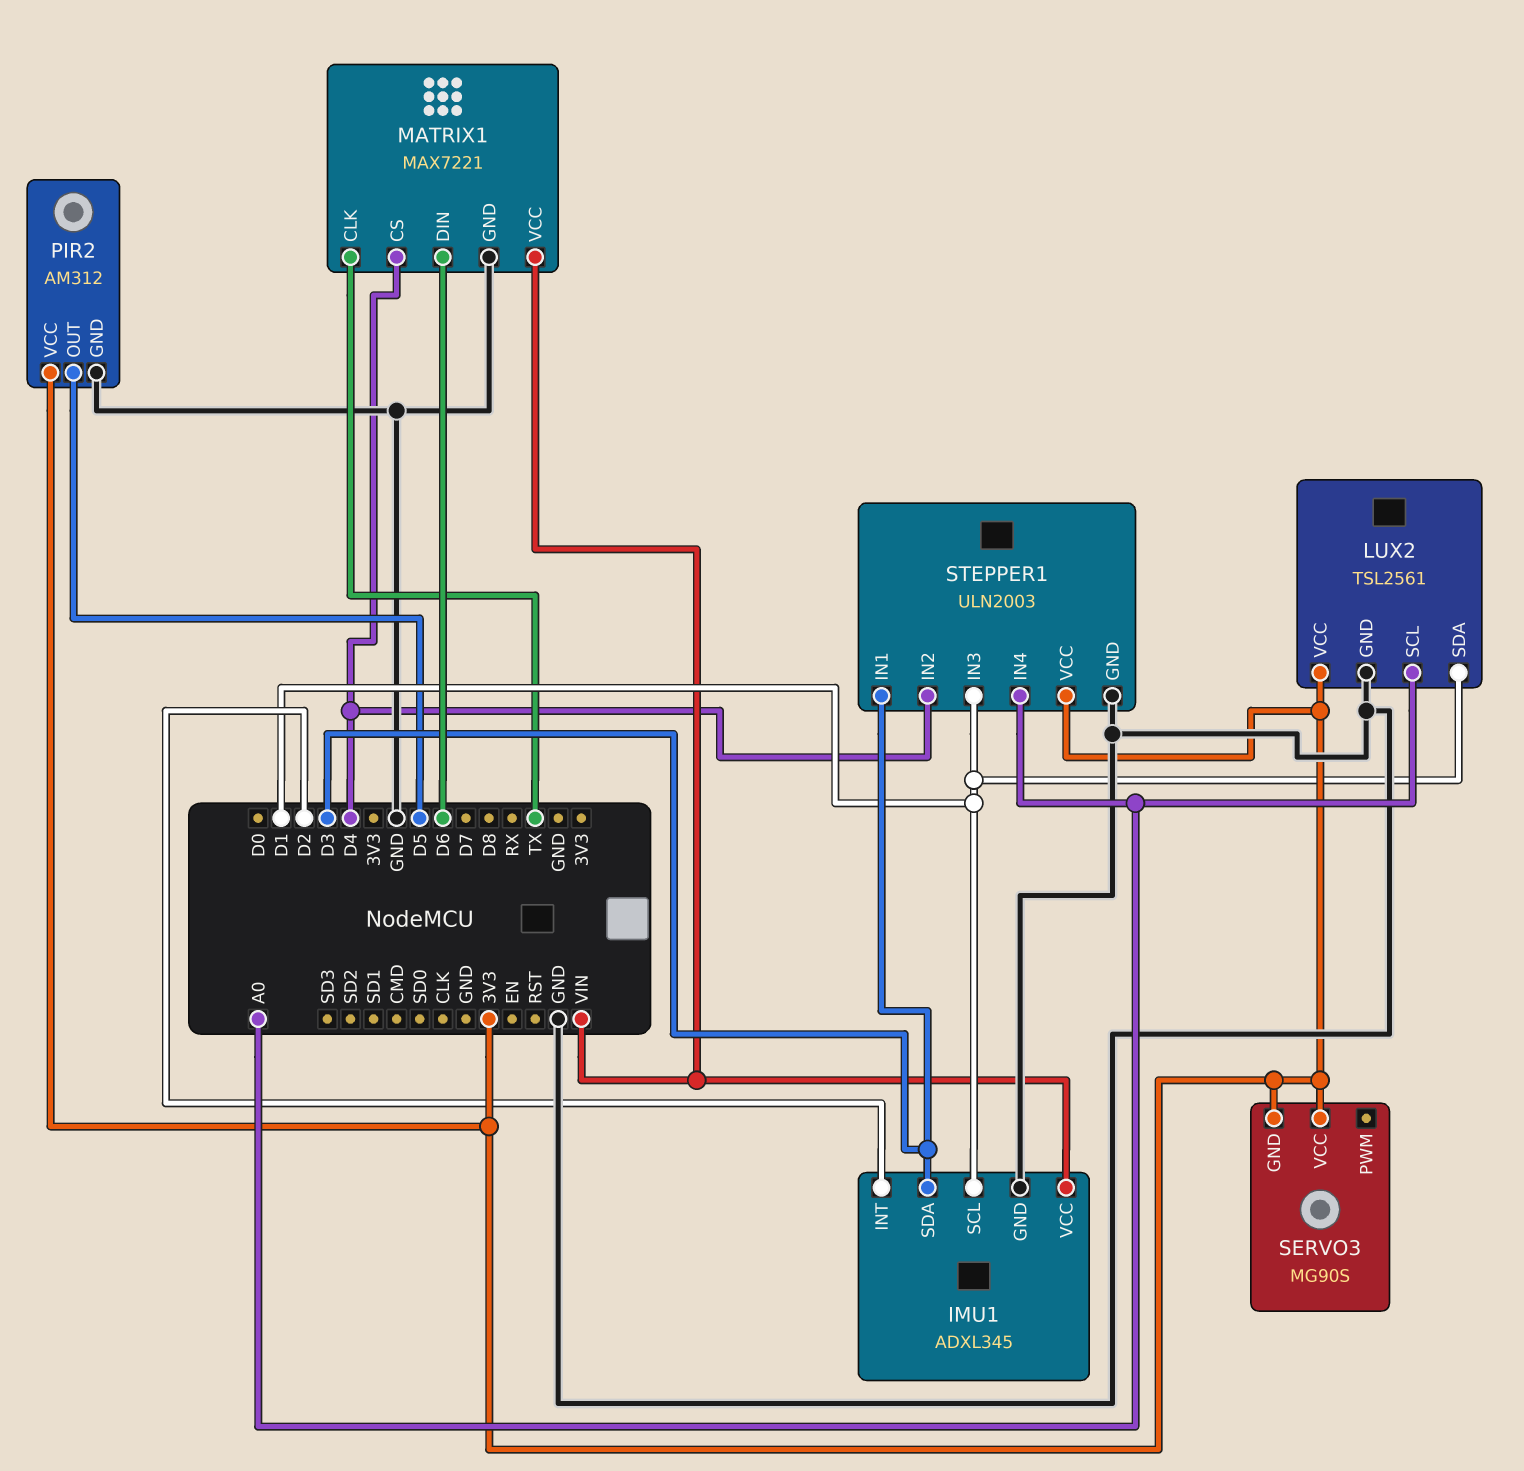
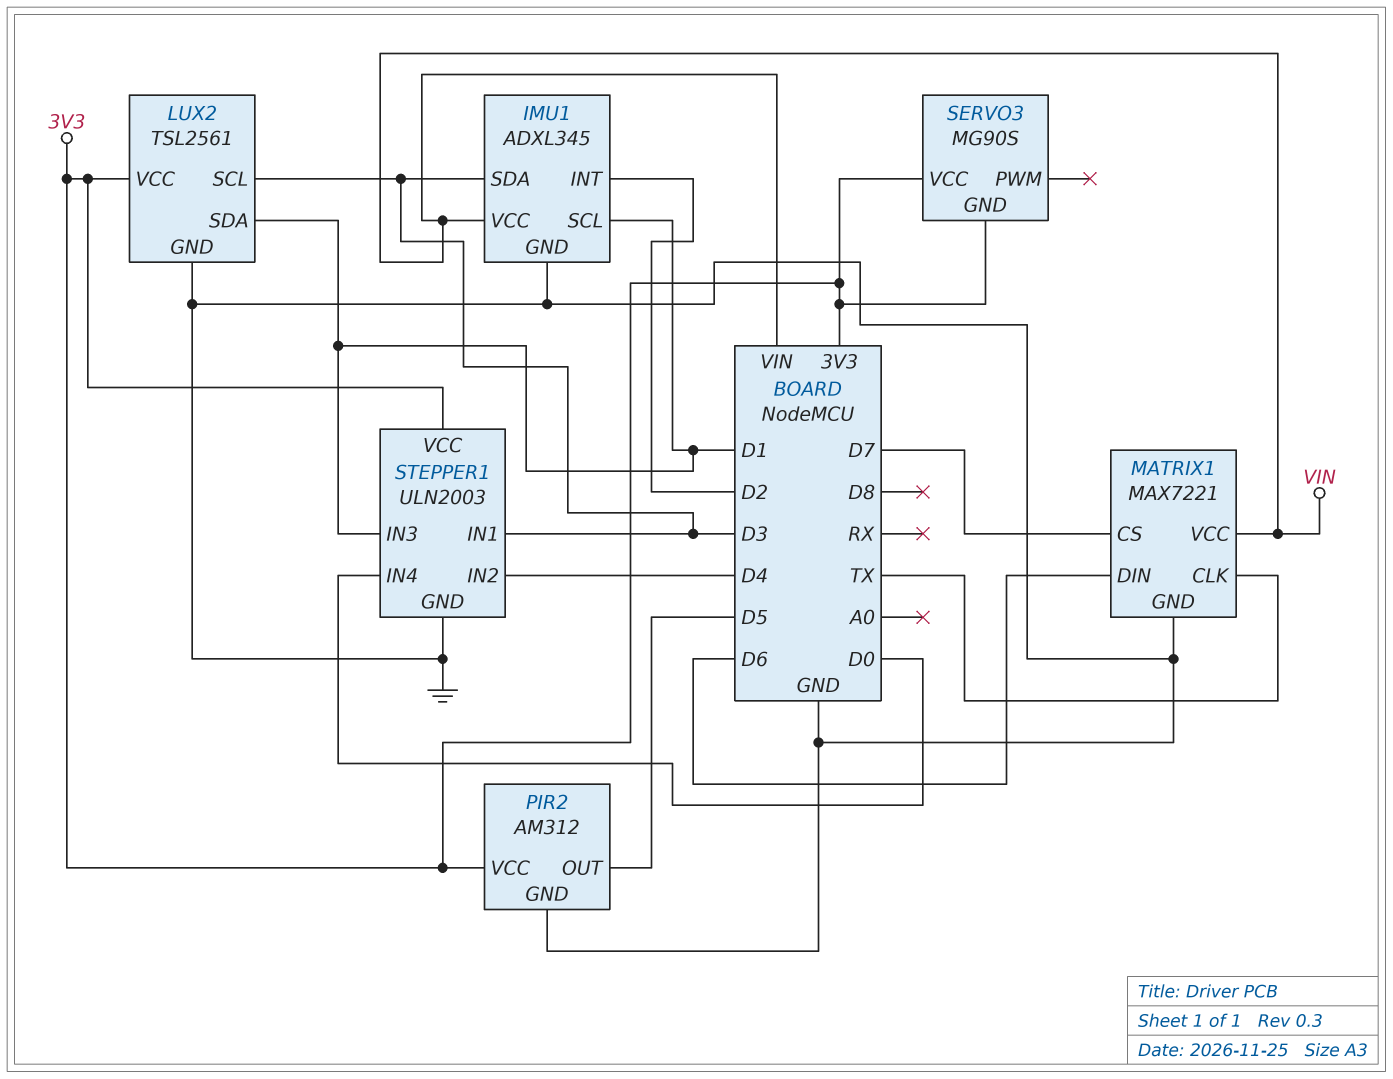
LUX2 pin SCL: A0 -> D3
MATRIX1 pin CS: D4 -> D7
STEPPER1 pin IN4: A0 -> D0

